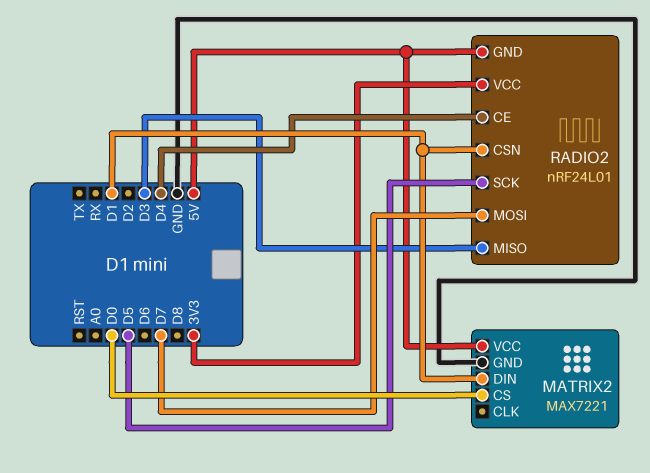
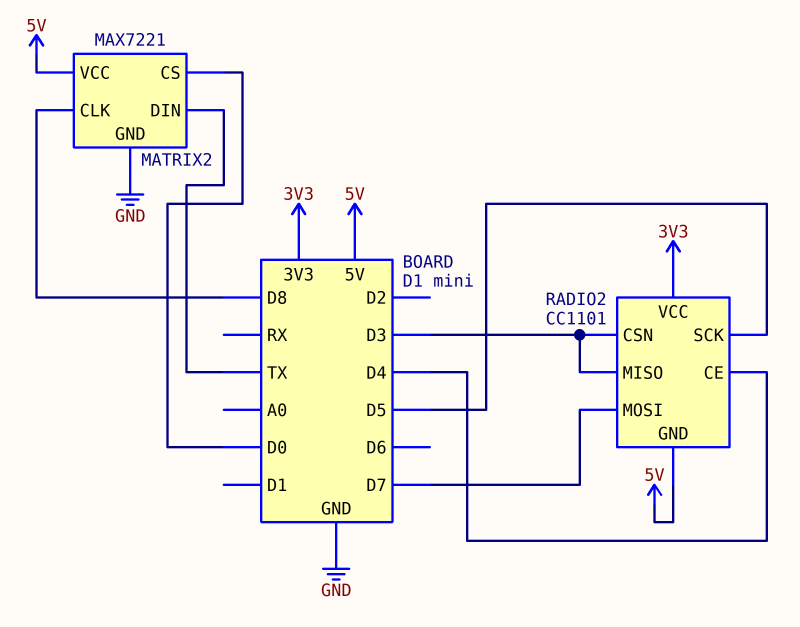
MATRIX2 pin CLK: none -> D8
MATRIX2 pin DIN: D1 -> TX
RADIO2: nRF24L01 -> CC1101
RADIO2 pin CSN: D1 -> D3

